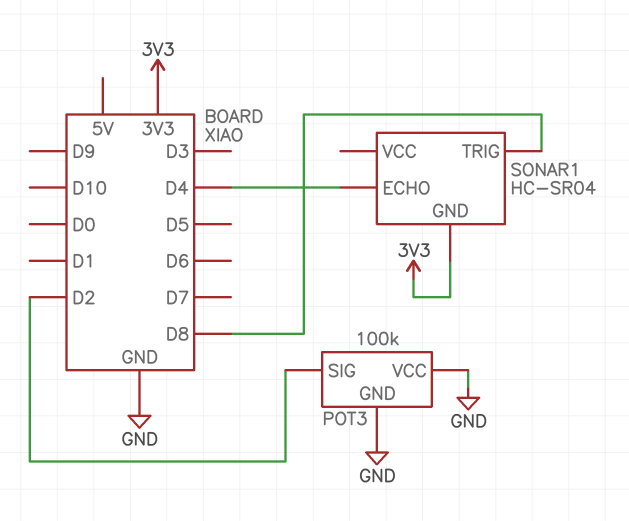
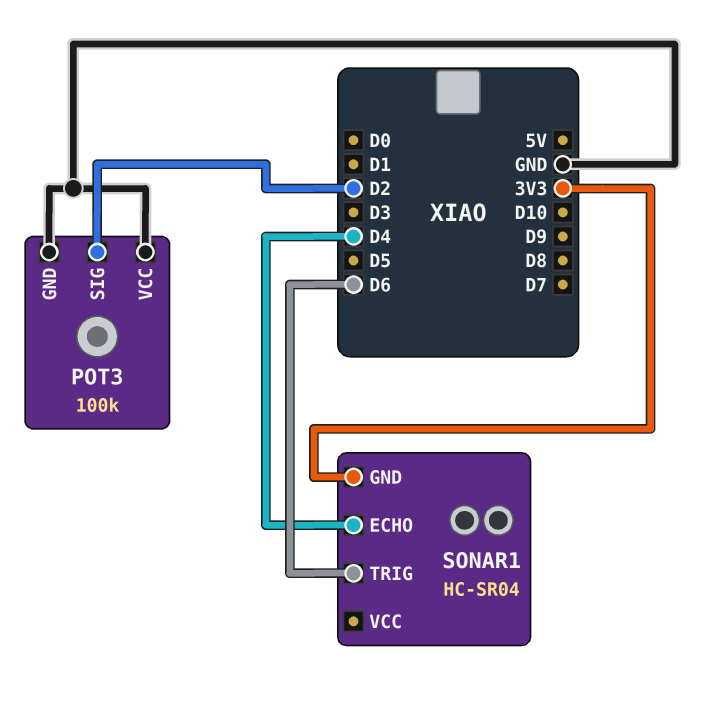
SONAR1 pin TRIG: D8 -> D6

